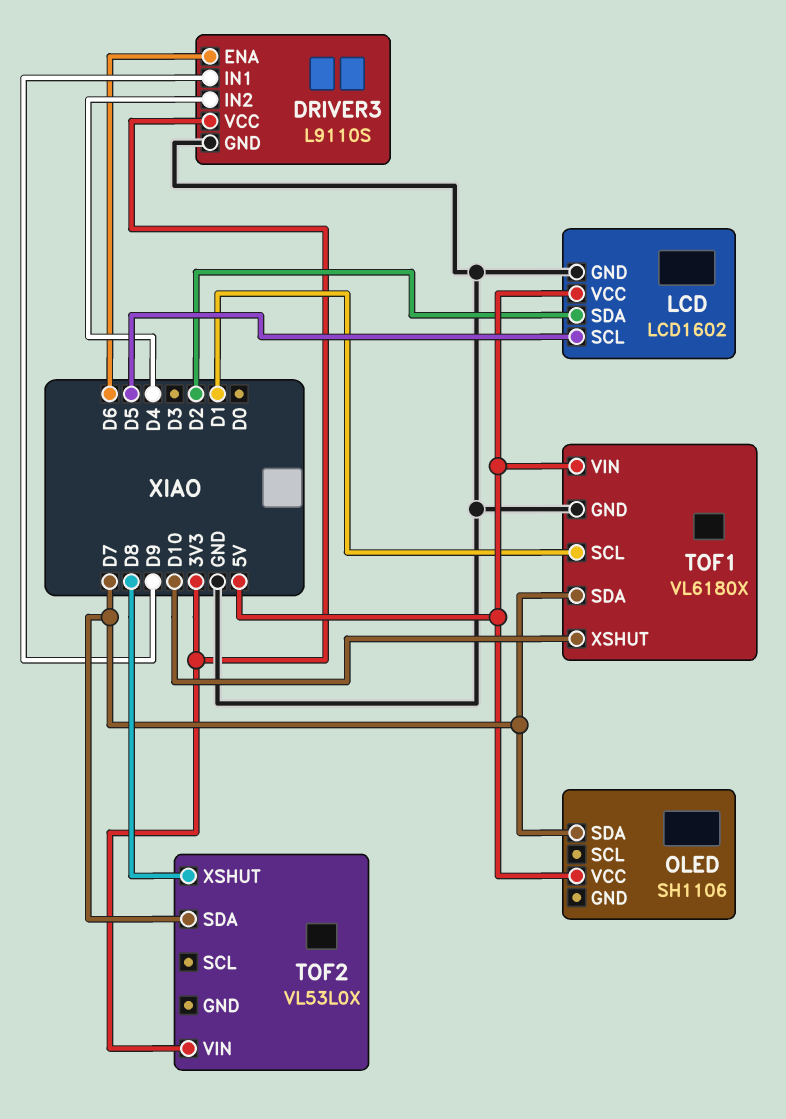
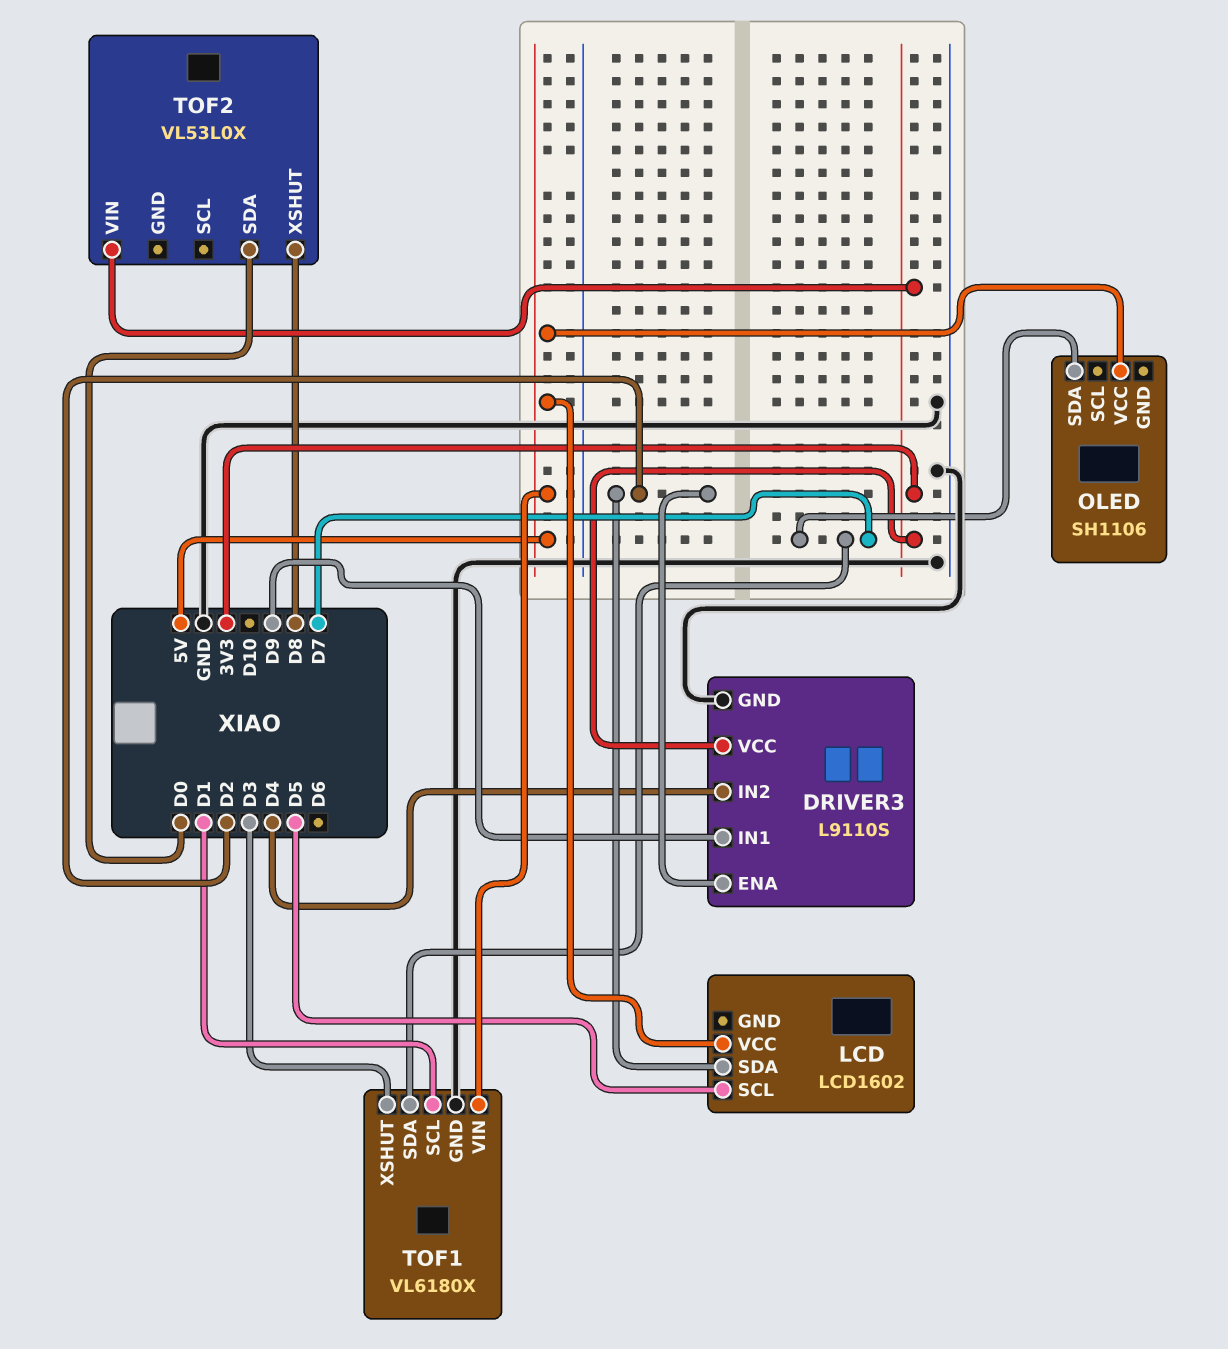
DRIVER3 pin ENA: D6 -> D2
LCD pin GND: GND -> none
TOF1 pin XSHUT: D10 -> D3
TOF2 pin SDA: D7 -> D0

